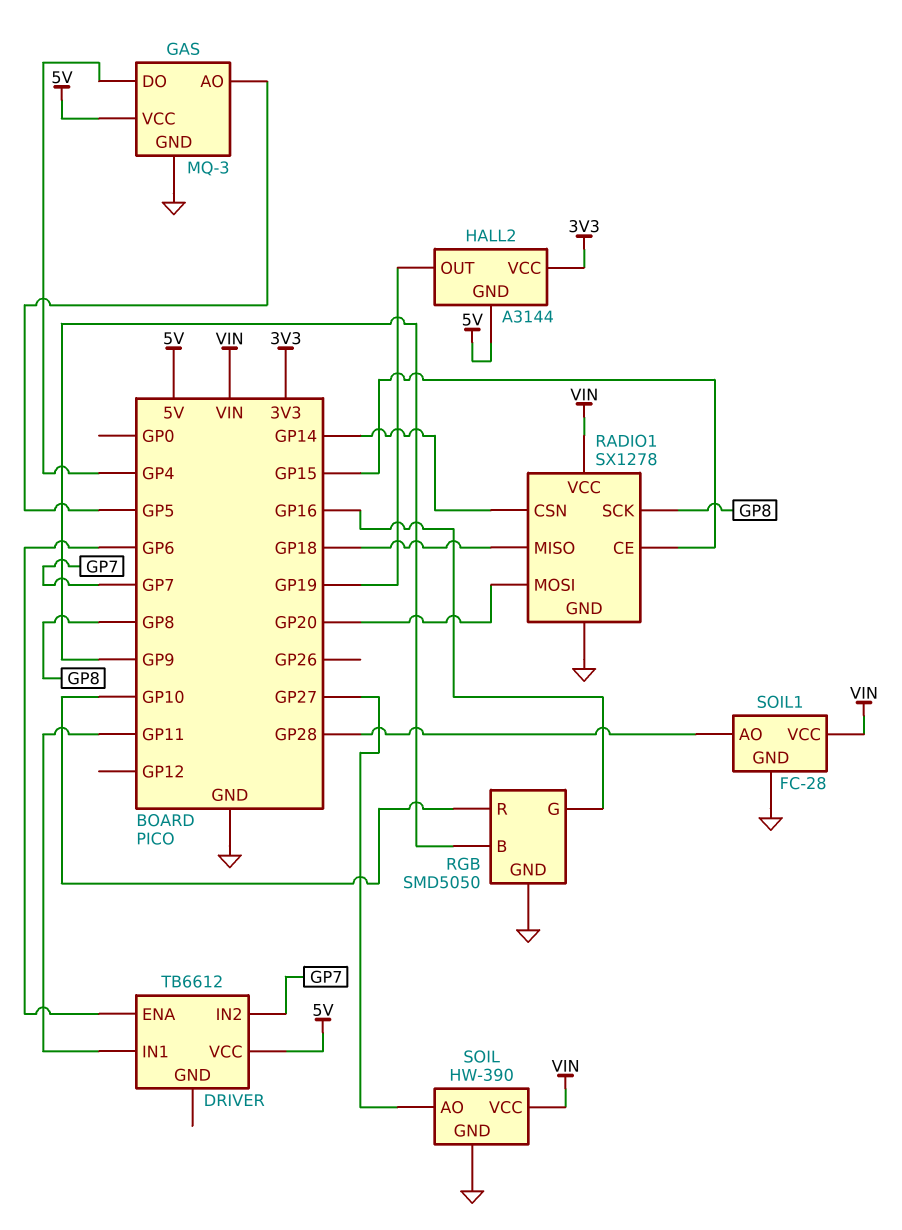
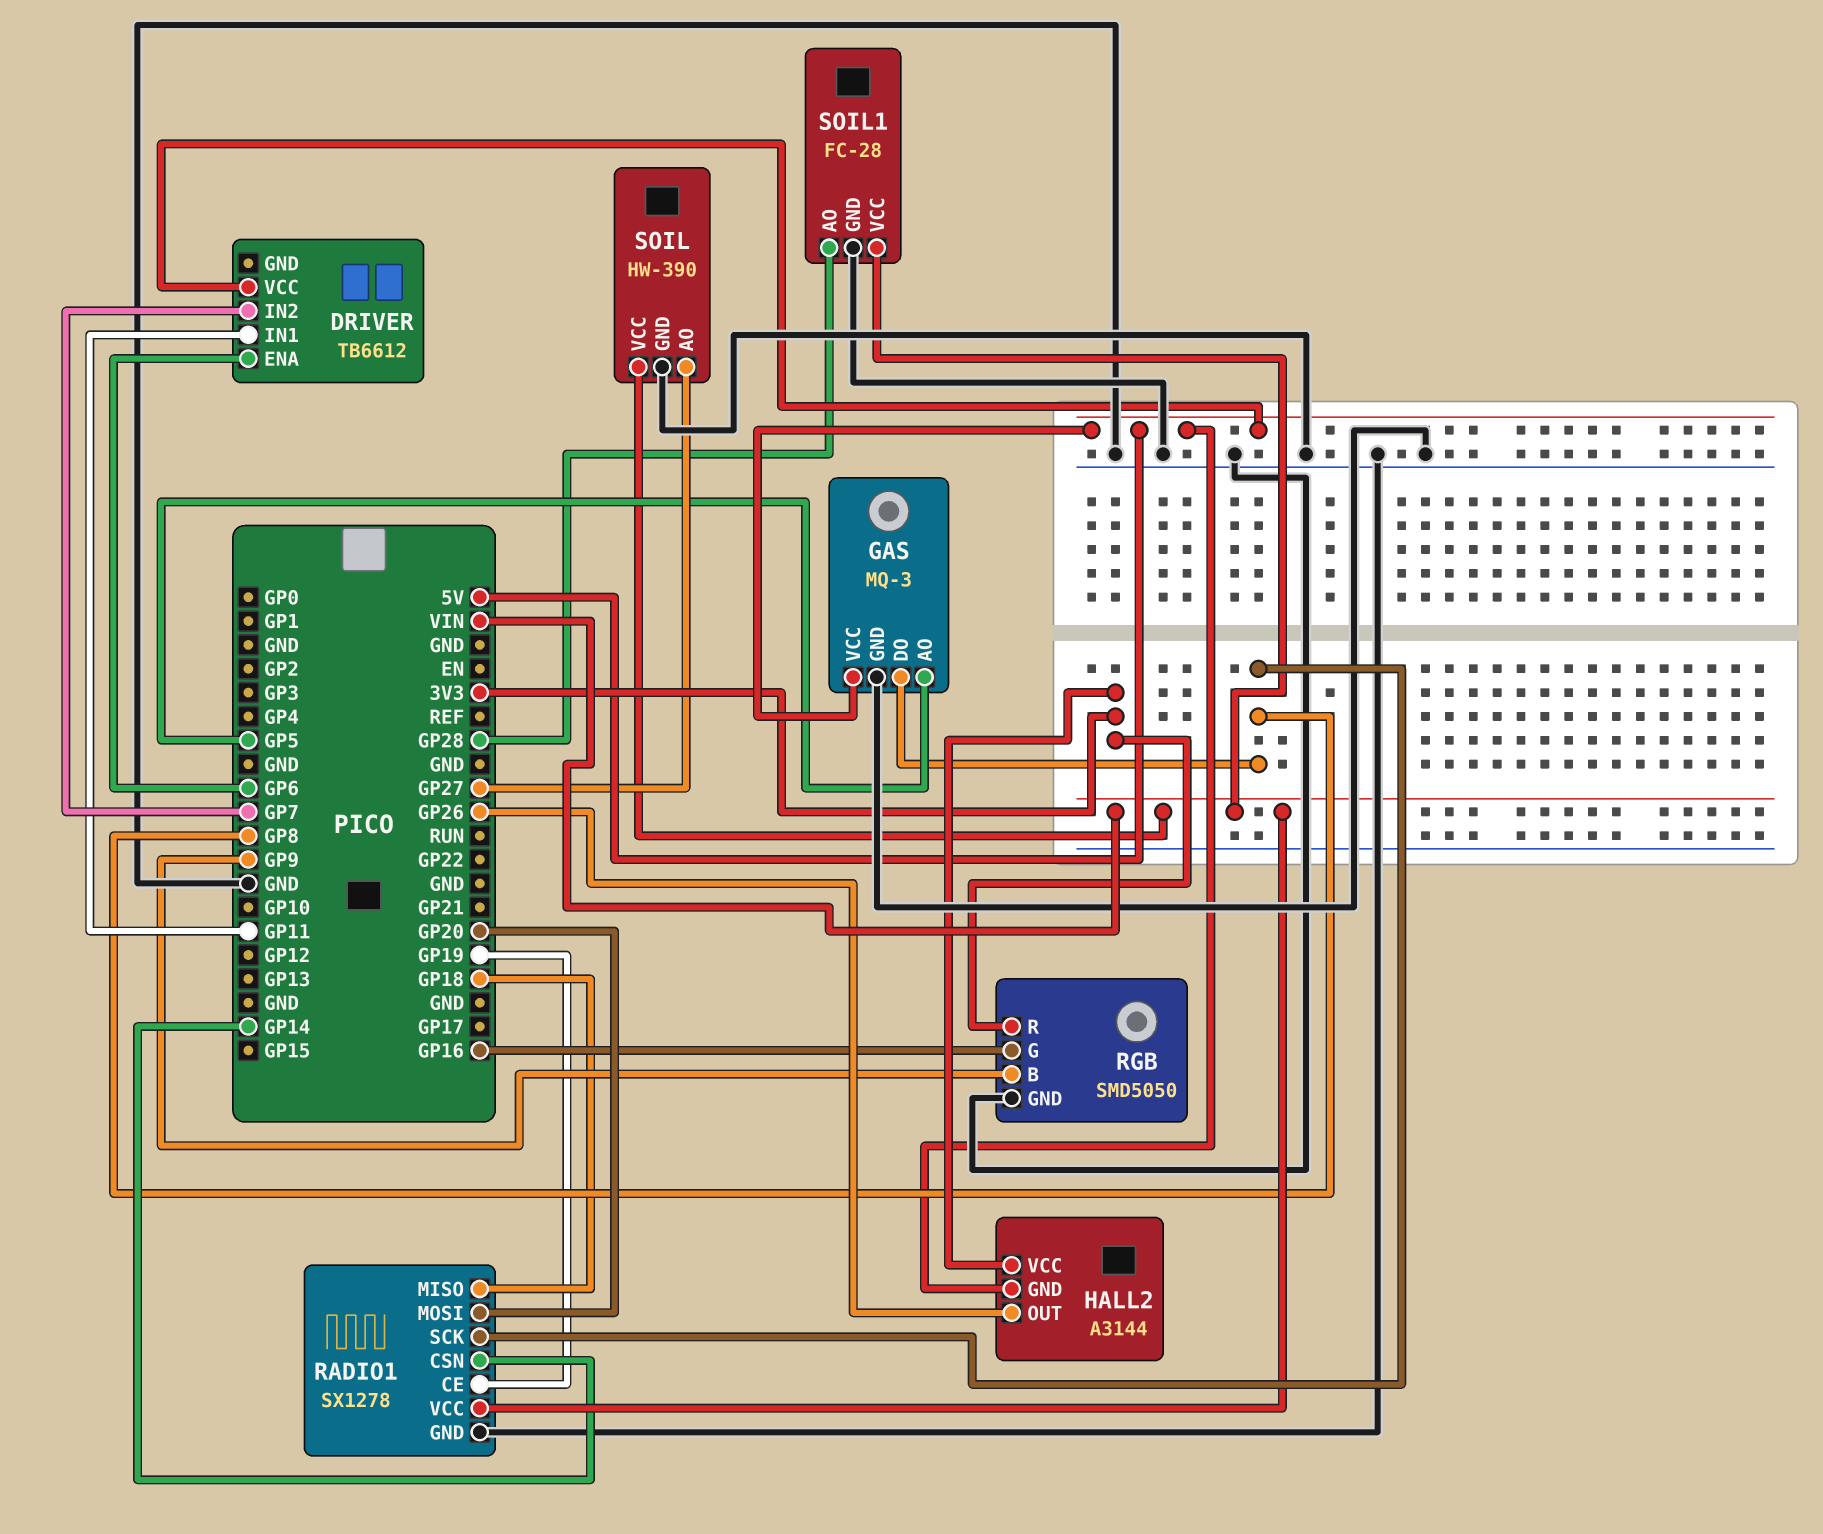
GAS pin DO: GP4 -> GP8
HALL2 pin OUT: GP19 -> GP26
RADIO1 pin CE: GP15 -> GP19
RGB pin R: GP10 -> 3V3

